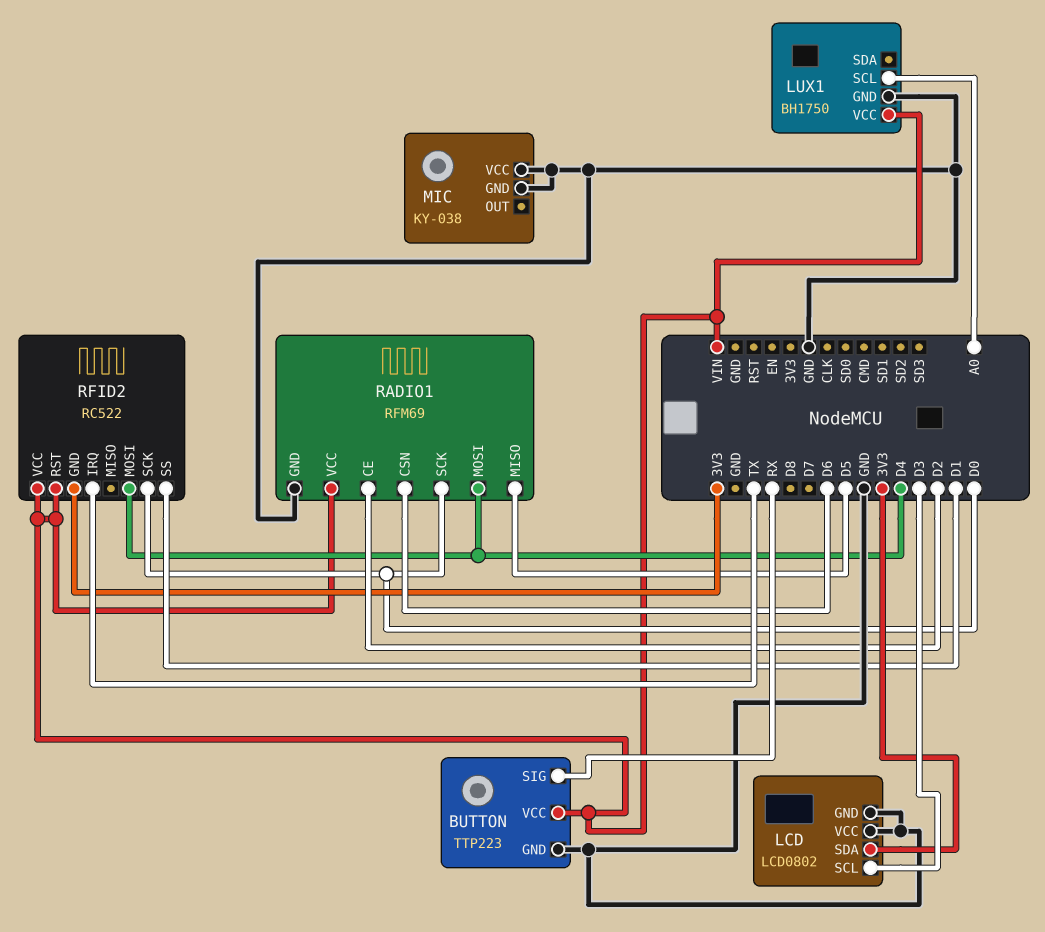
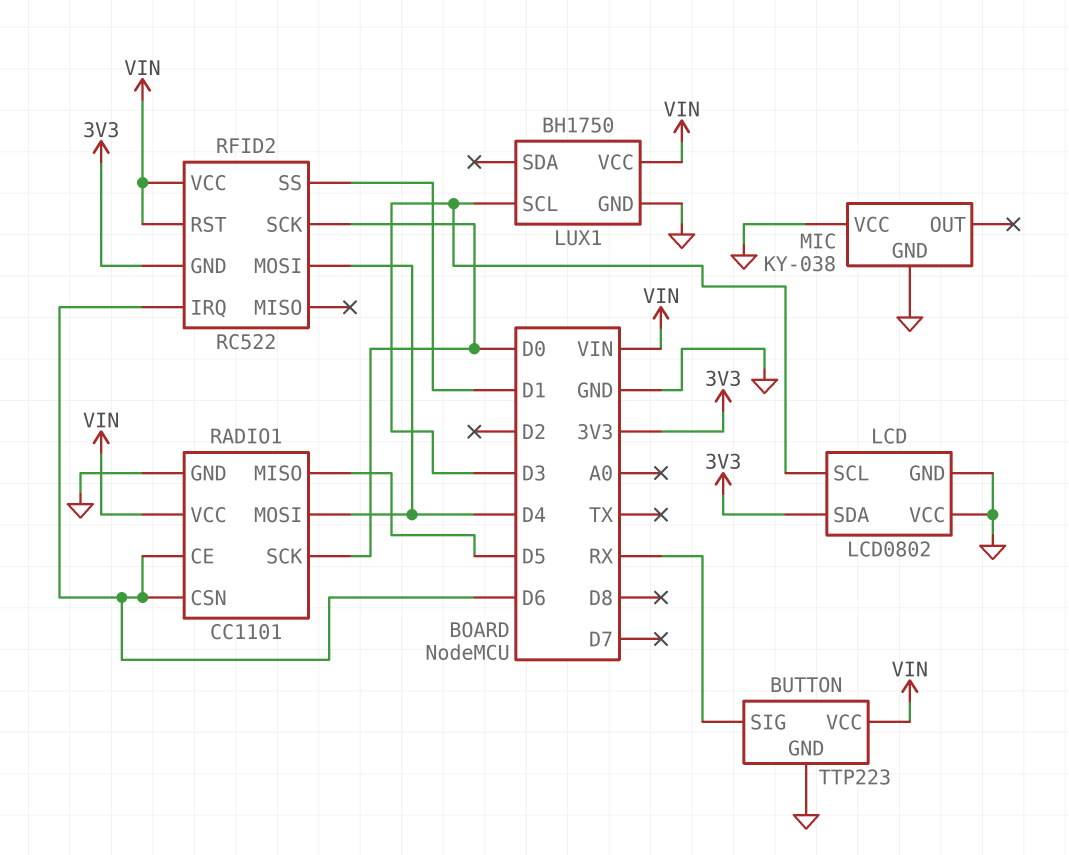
LUX1 pin SCL: A0 -> D3
RADIO1: RFM69 -> CC1101
RADIO1 pin CE: D2 -> D6
RFID2 pin IRQ: TX -> D6

